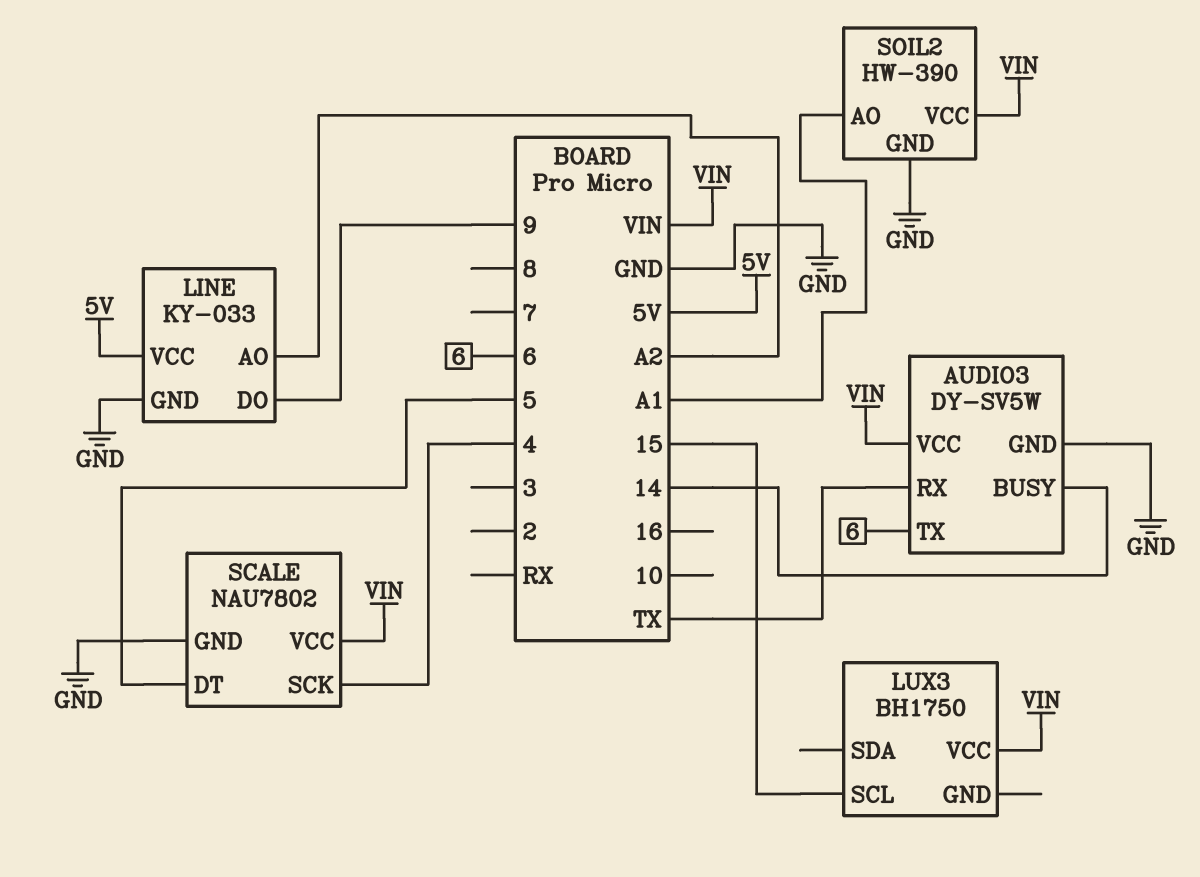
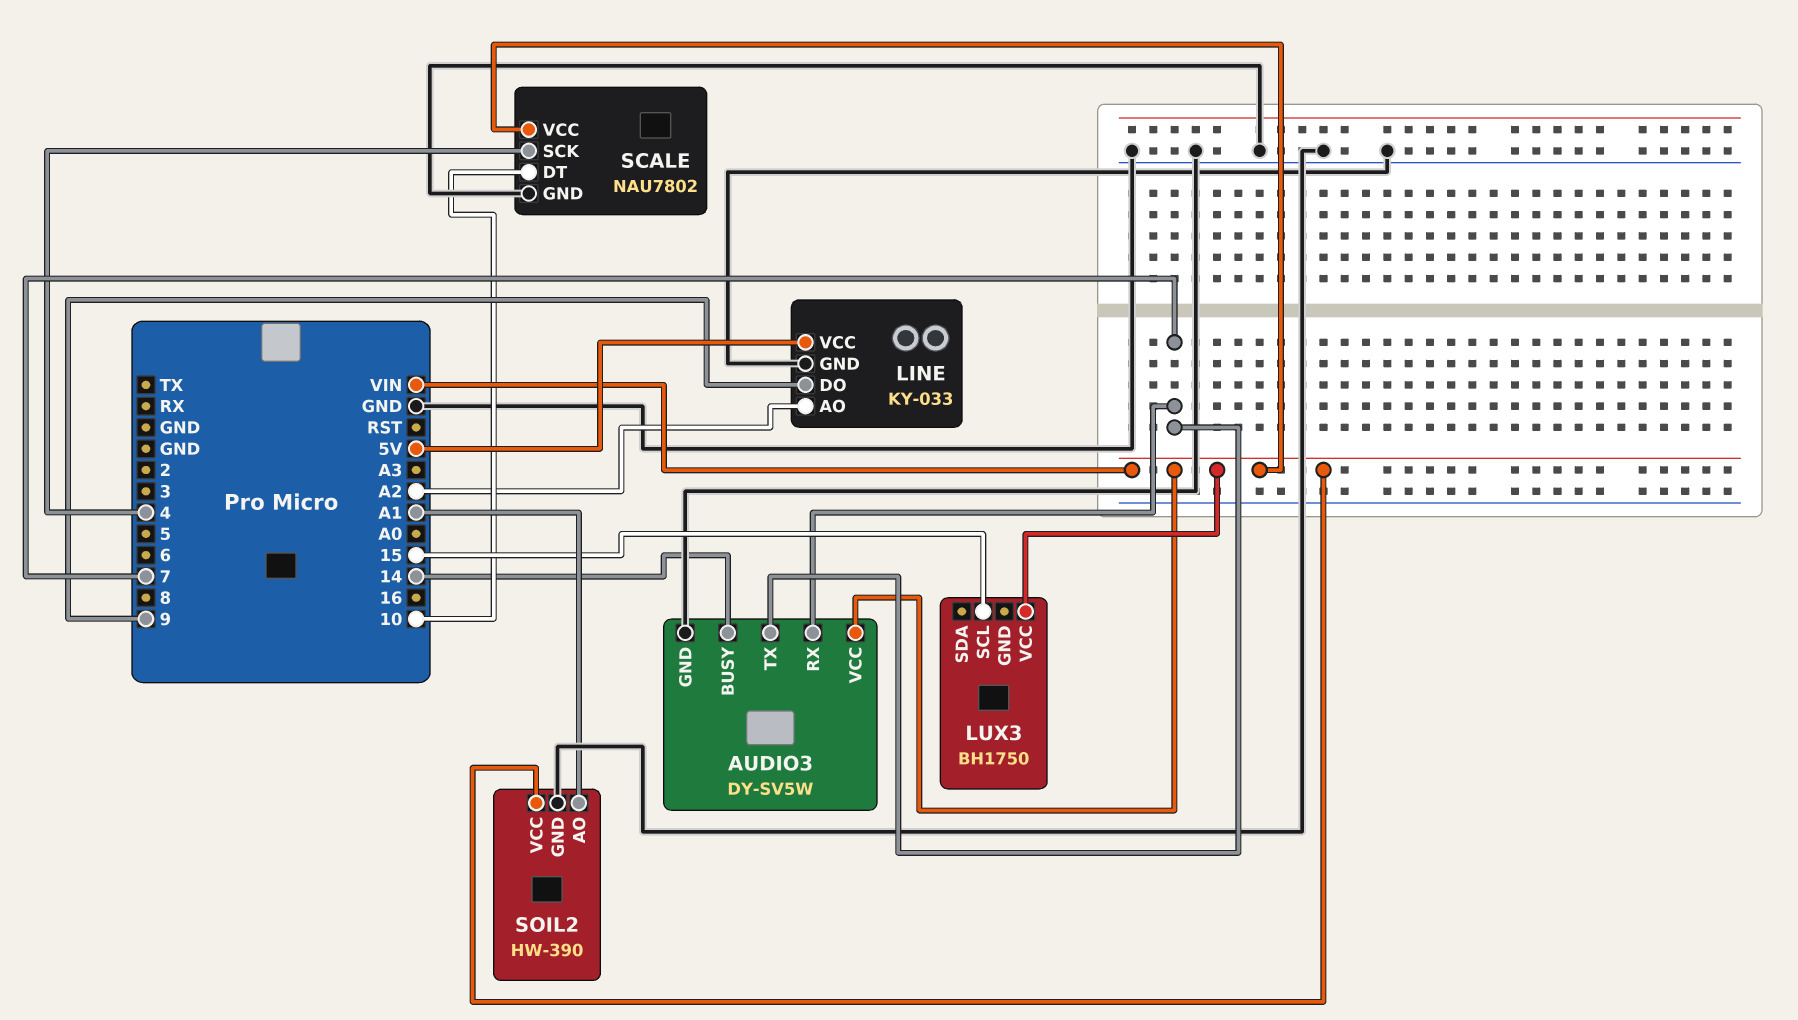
AUDIO3 pin RX: TX -> 7
AUDIO3 pin TX: 6 -> 7
SCALE pin DT: 5 -> 10

